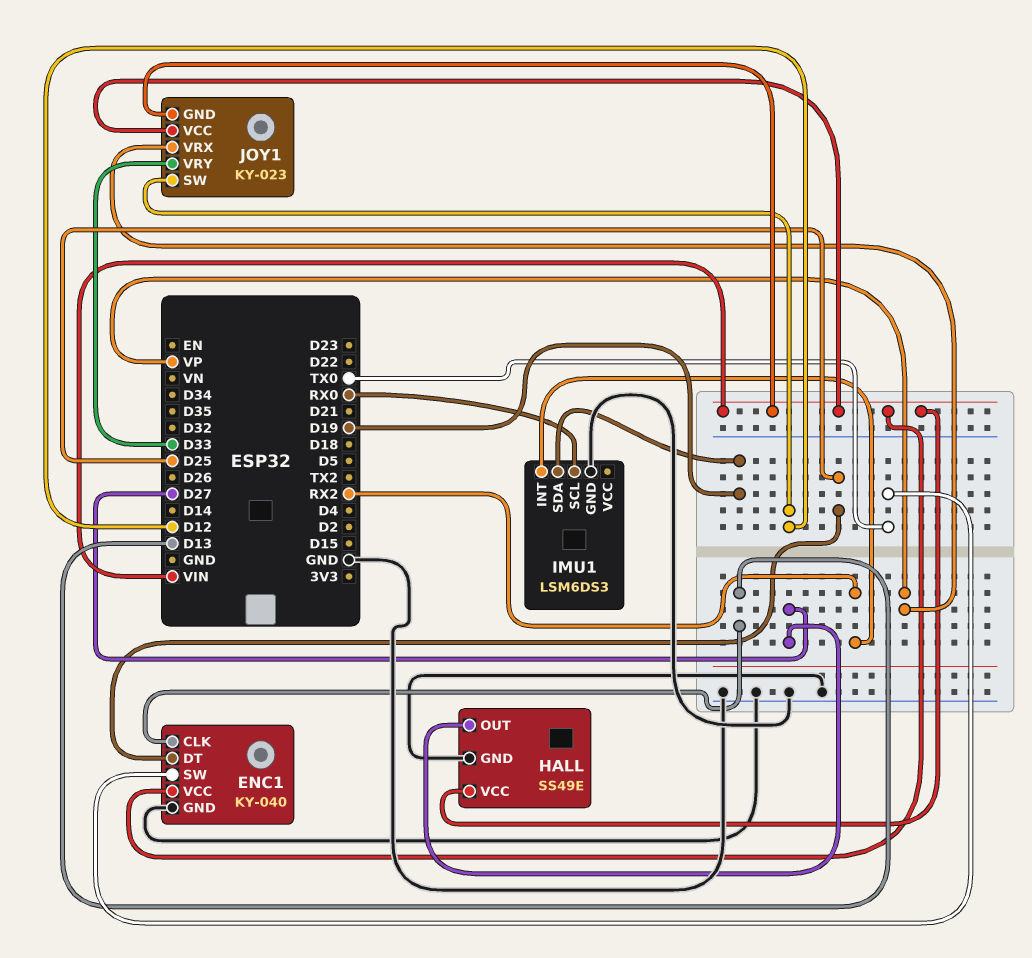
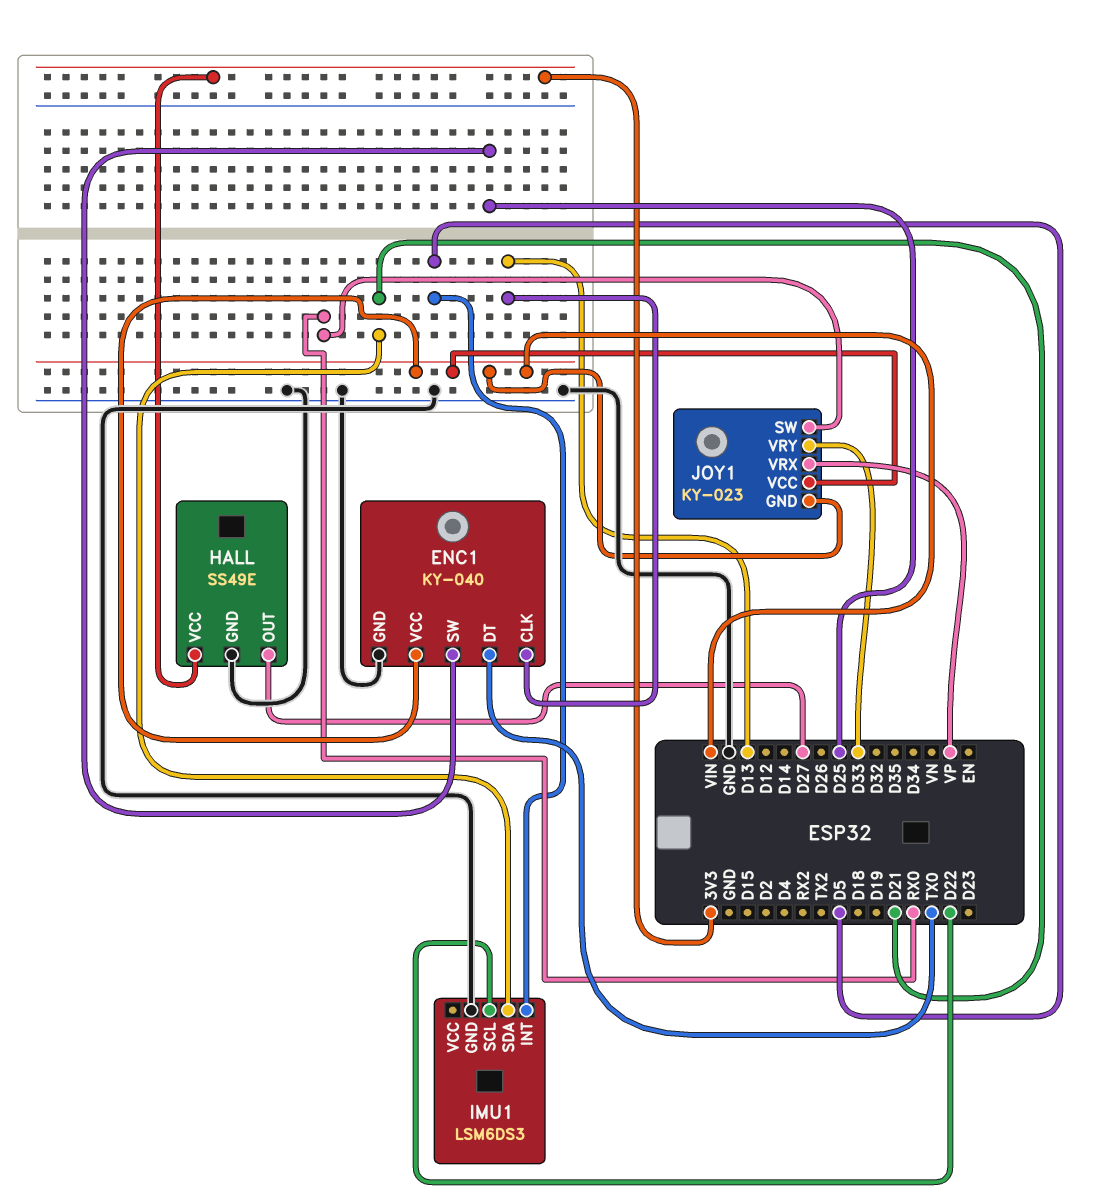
ENC1 pin DT: D25 -> TX0
ENC1 pin SW: TX0 -> D25
HALL pin VCC: VIN -> 3V3
IMU1 pin INT: RX2 -> D5
IMU1 pin SCL: RX0 -> D22
IMU1 pin SDA: D19 -> D21
JOY1 pin SW: D12 -> RX0

